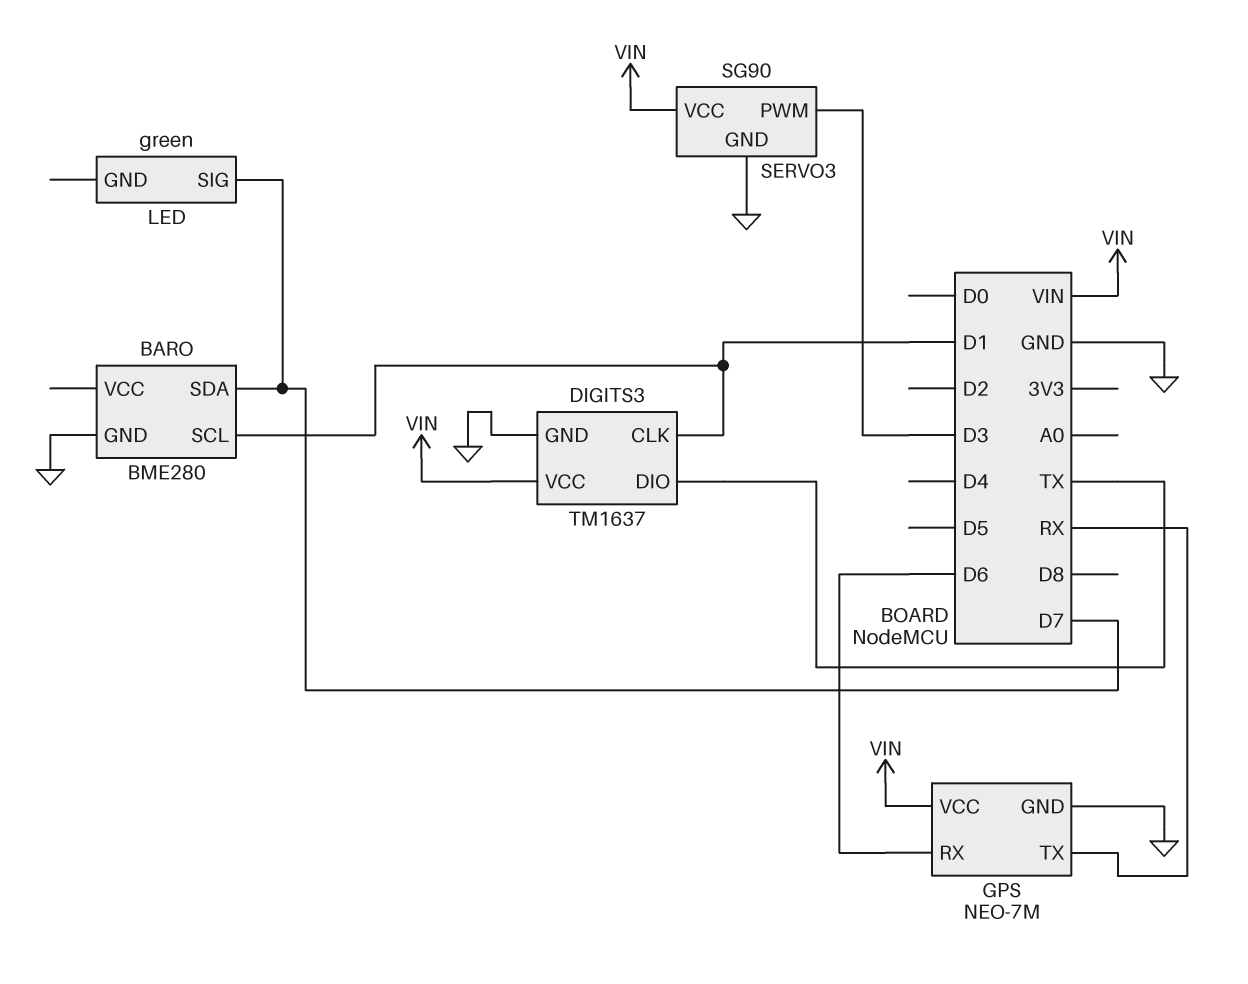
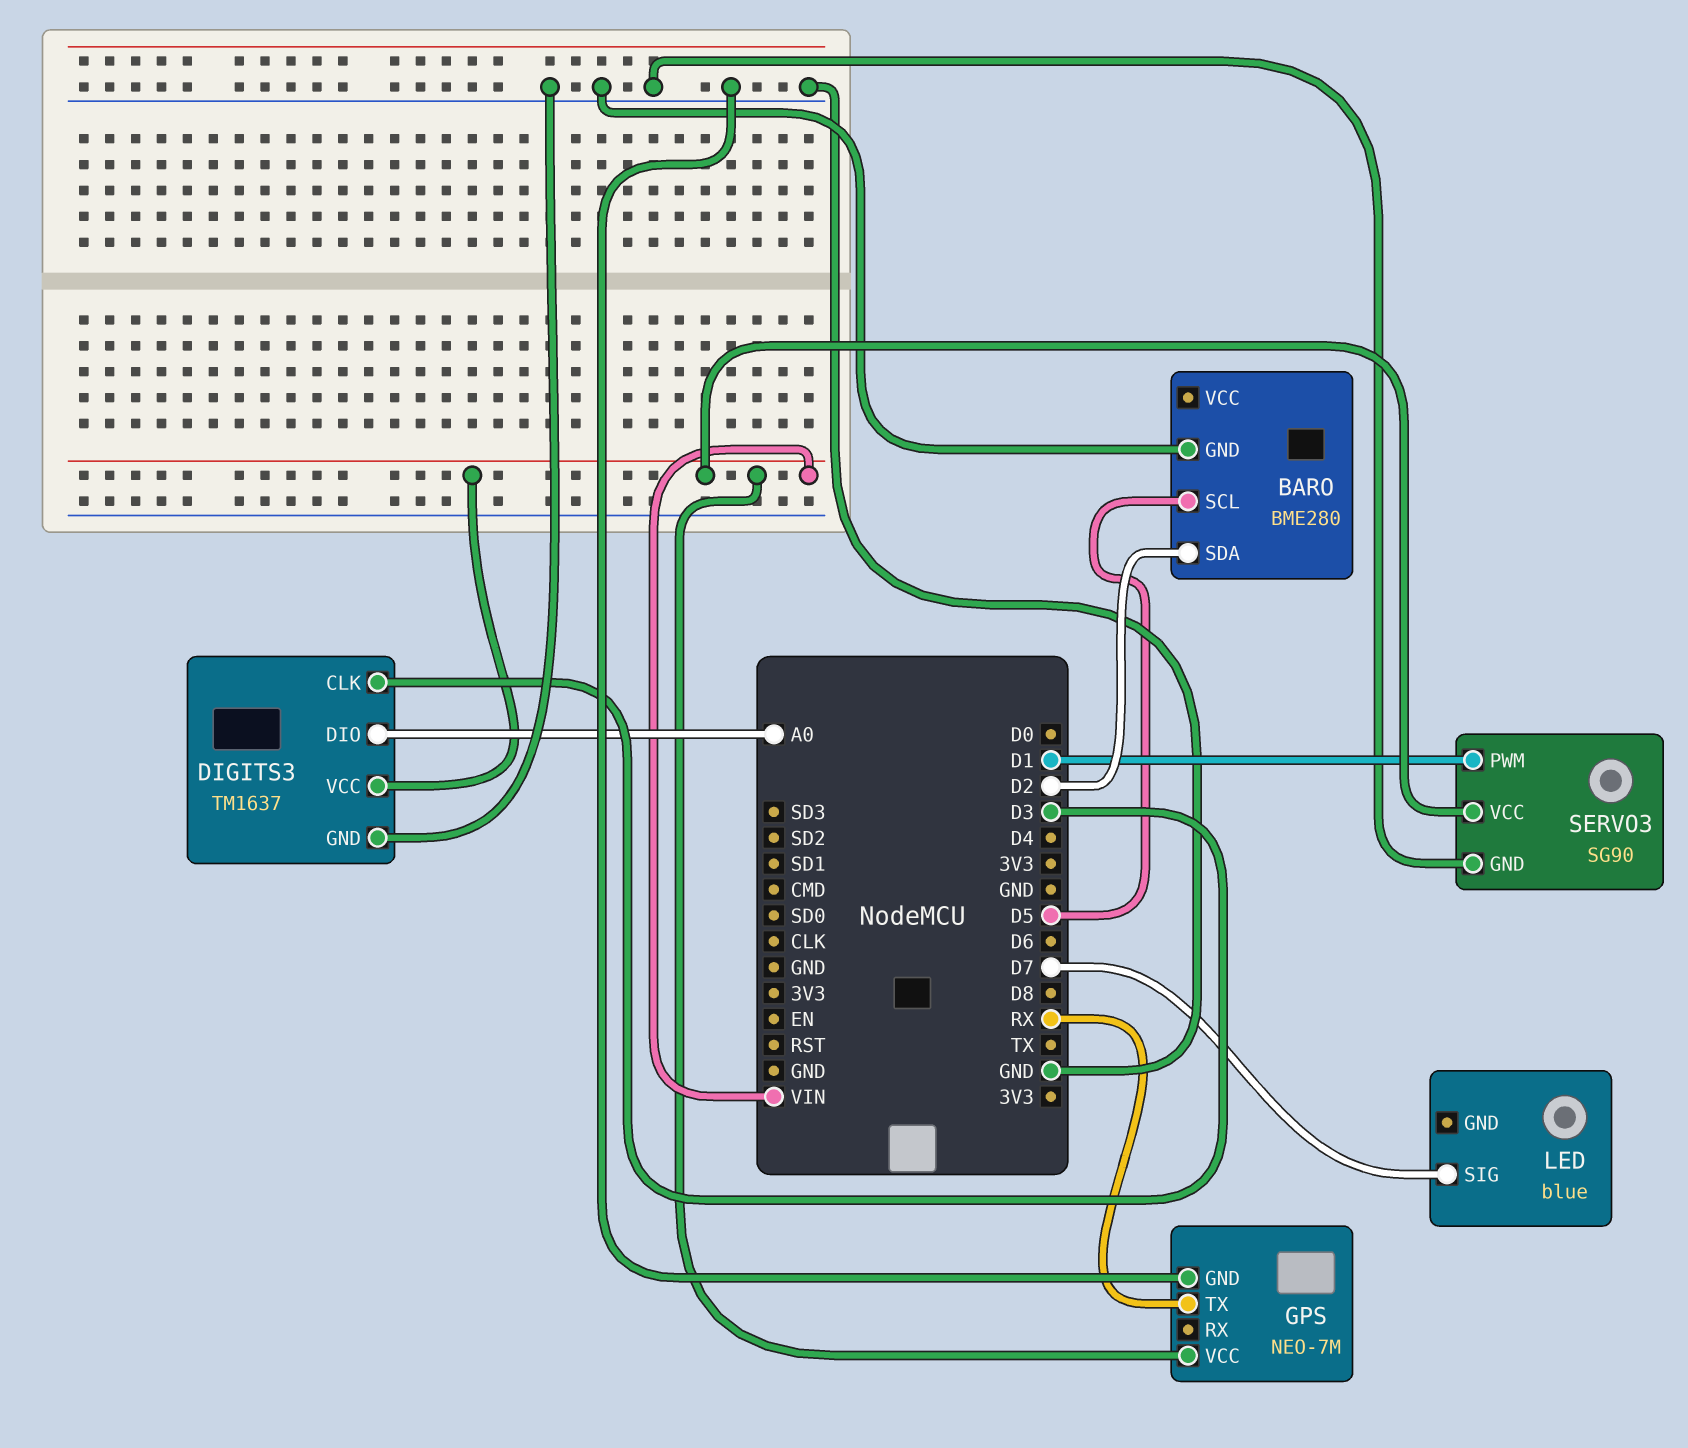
BARO pin SCL: D1 -> D5
BARO pin SDA: D7 -> D2
DIGITS3 pin CLK: D1 -> D3
DIGITS3 pin DIO: TX -> A0
GPS pin RX: D6 -> none
LED: green -> blue
SERVO3 pin PWM: D3 -> D1

